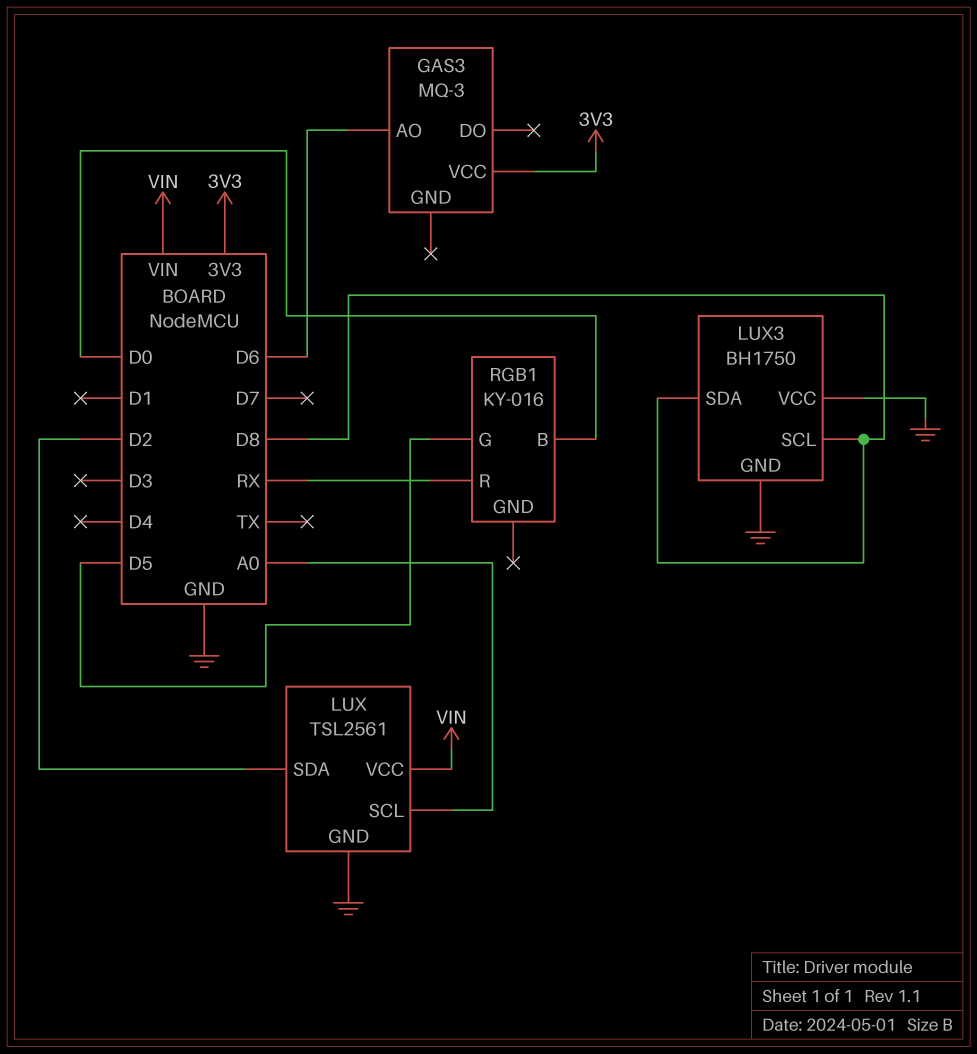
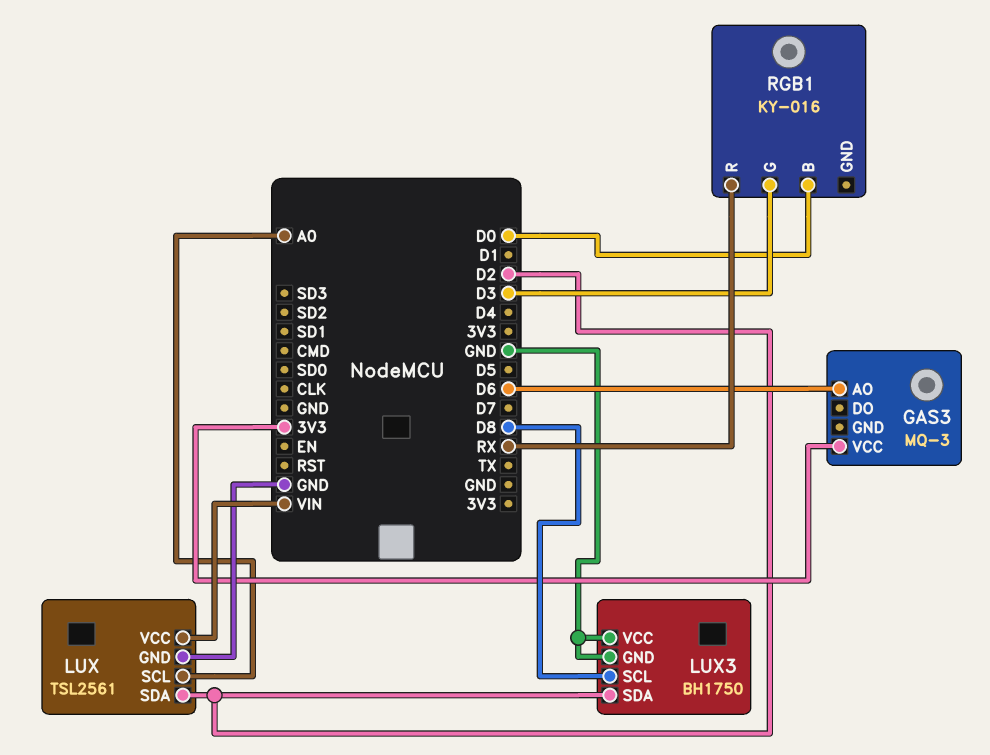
LUX3 pin SDA: D8 -> D2
RGB1 pin G: D5 -> D3

